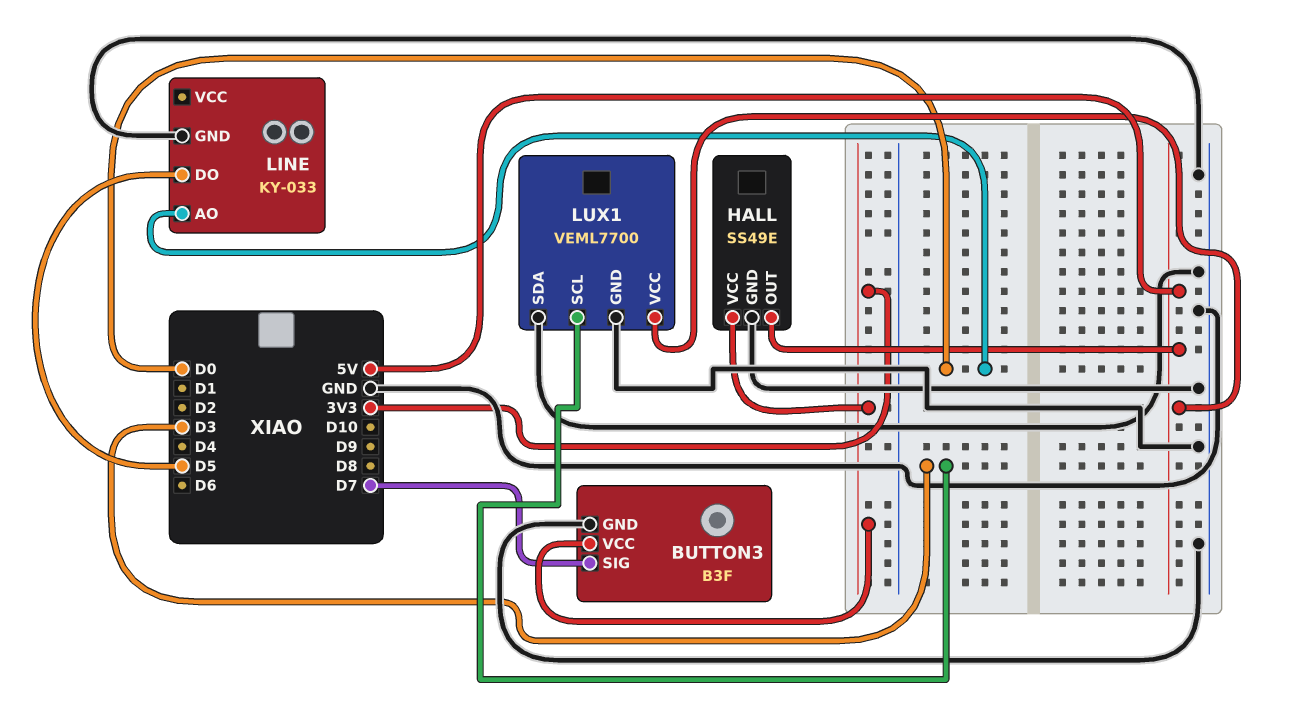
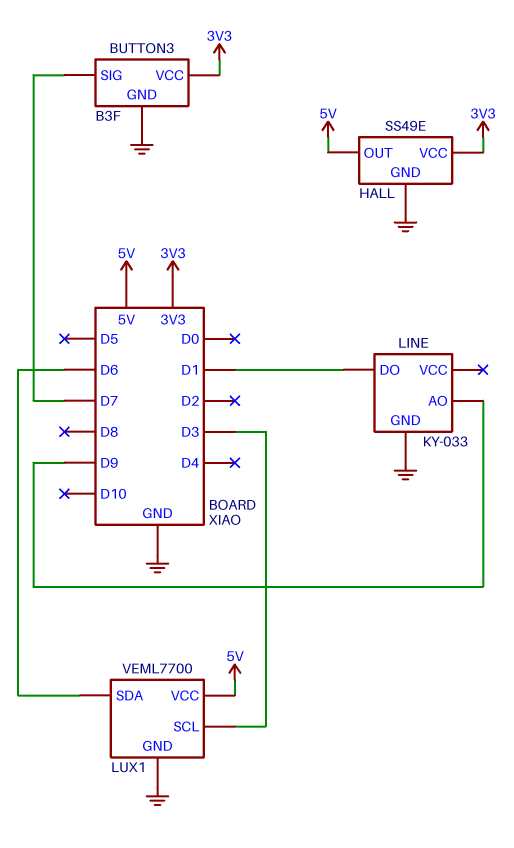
LINE pin AO: D0 -> D9
LINE pin DO: D5 -> D1
LUX1 pin SDA: GND -> D6

